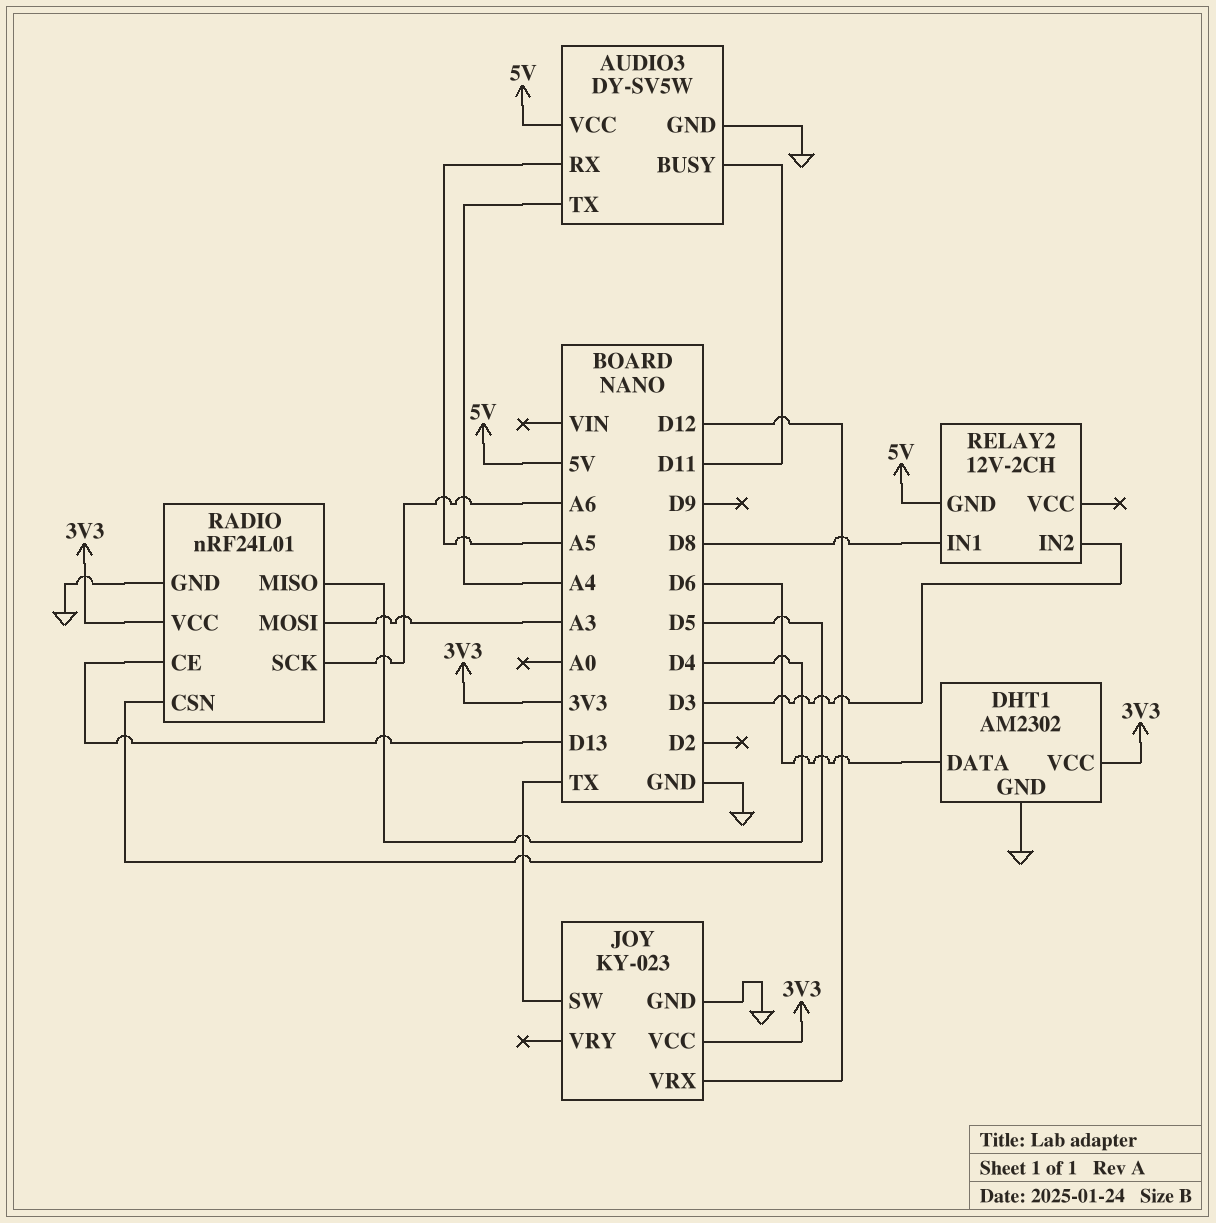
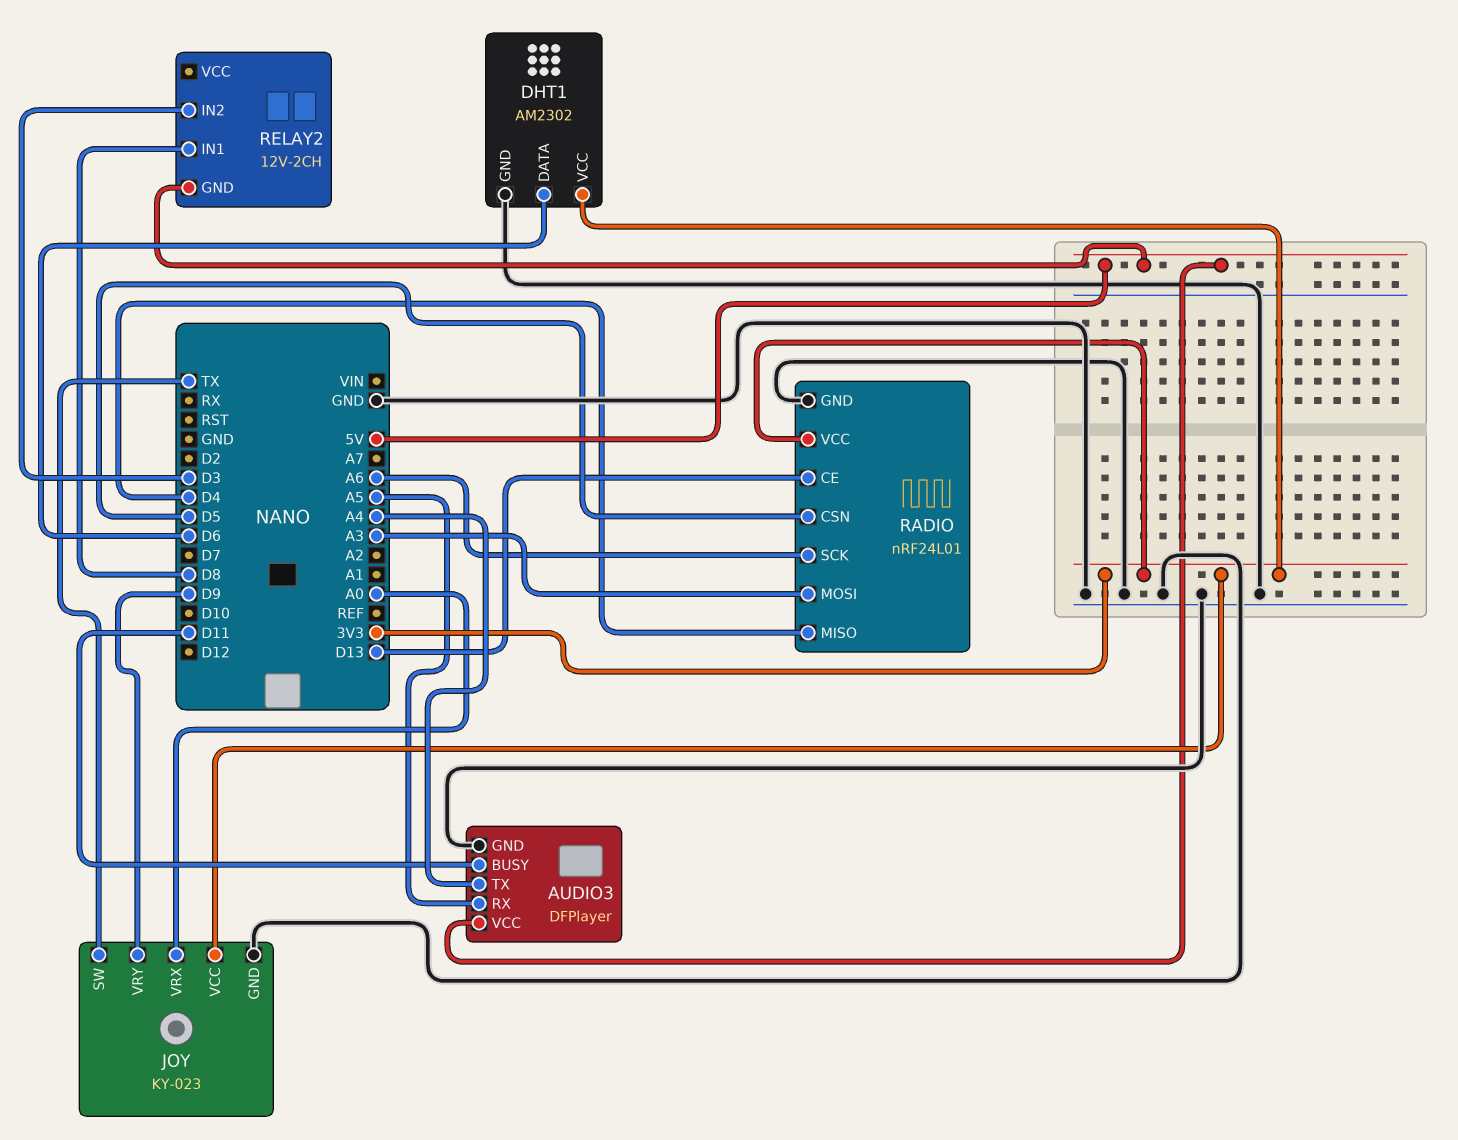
AUDIO3: DY-SV5W -> DFPlayer
JOY pin VRX: D12 -> A0
JOY pin VRY: none -> D9

